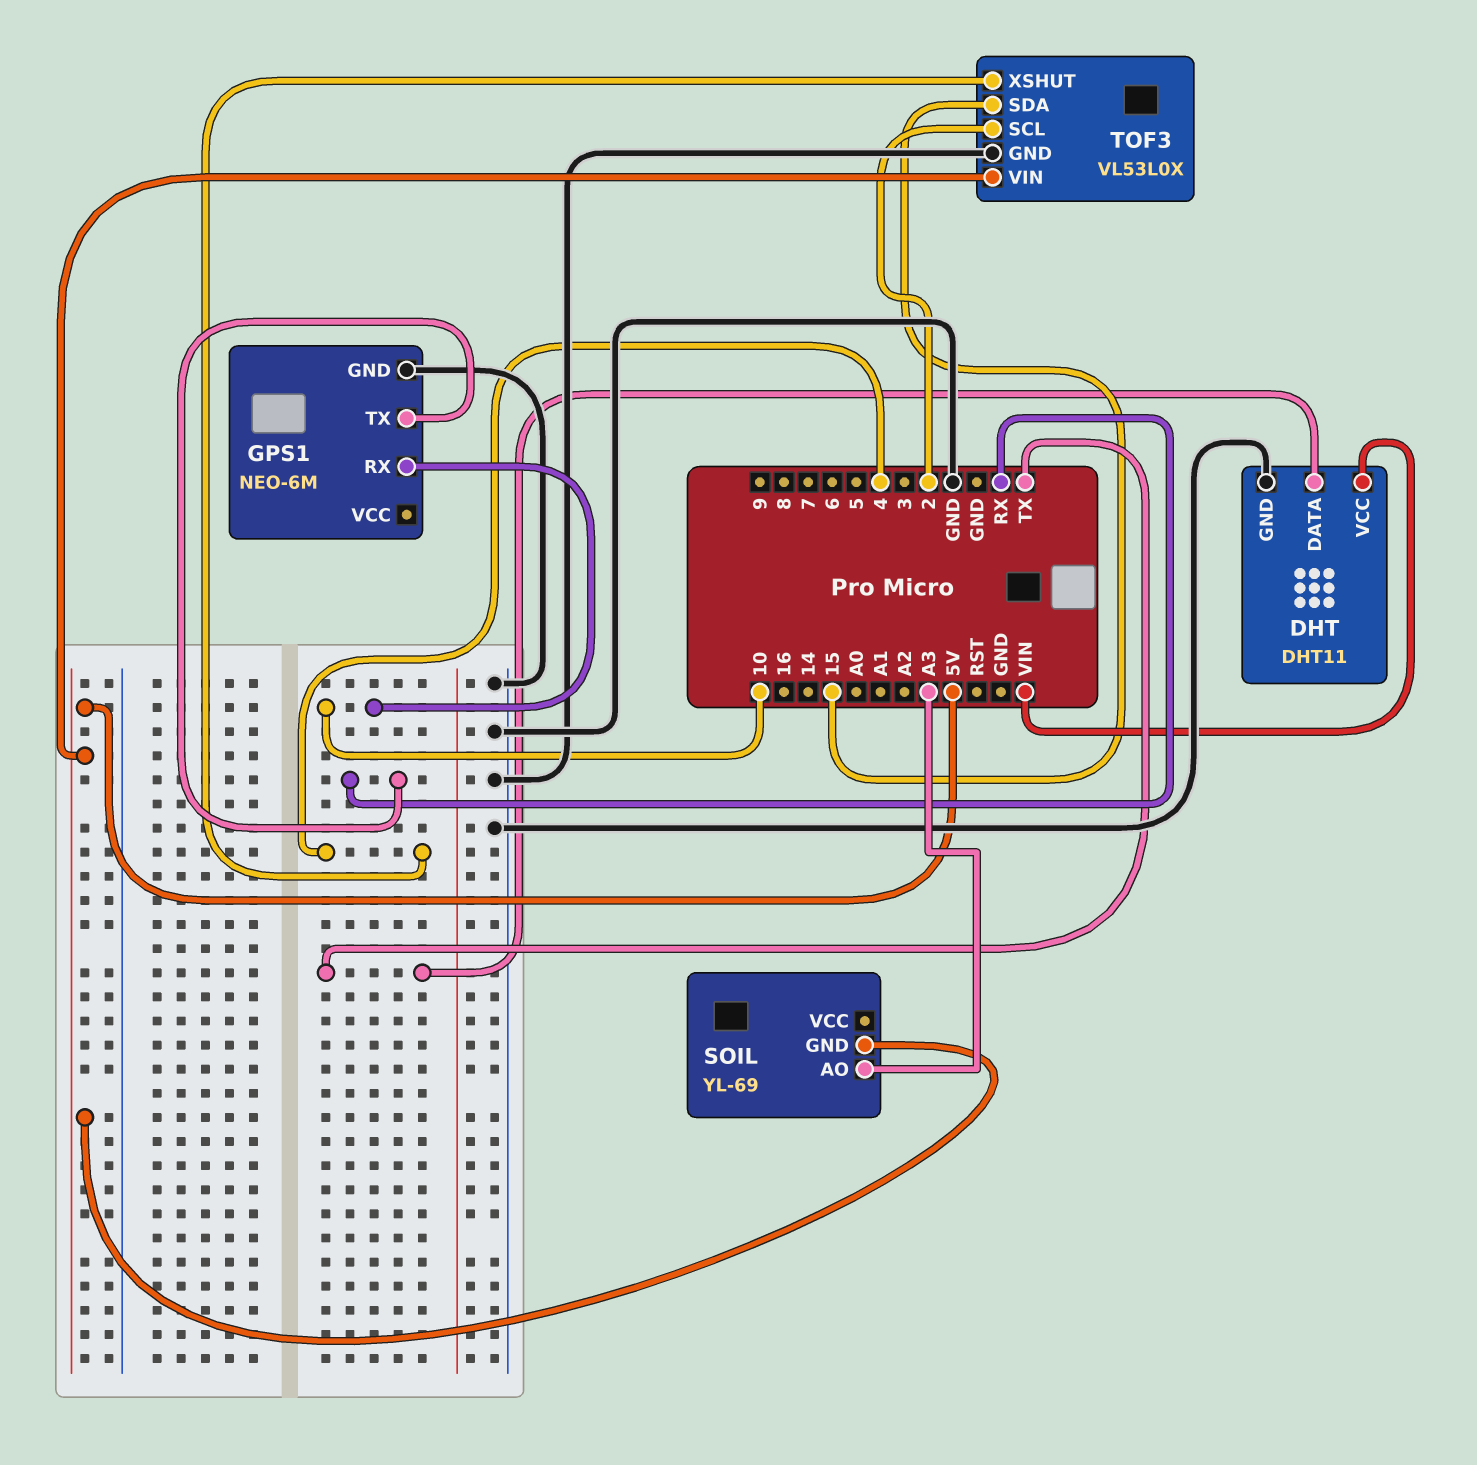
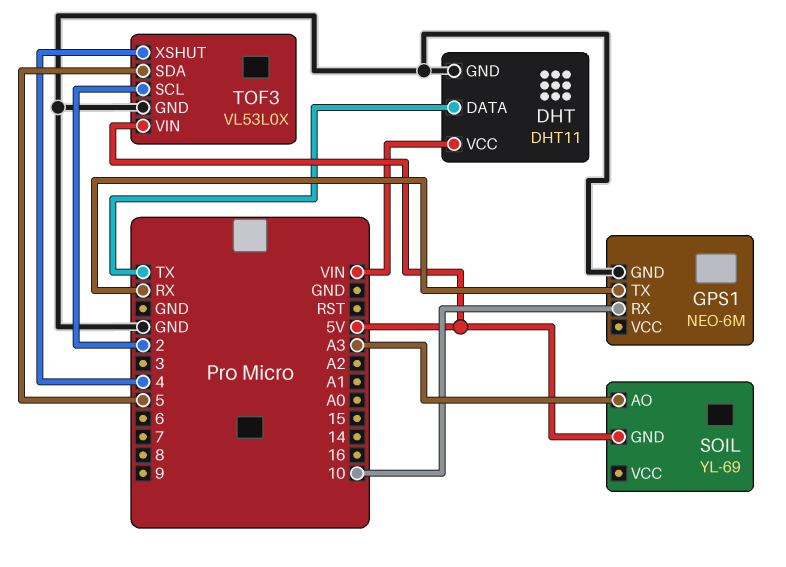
TOF3 pin SDA: 15 -> 5

